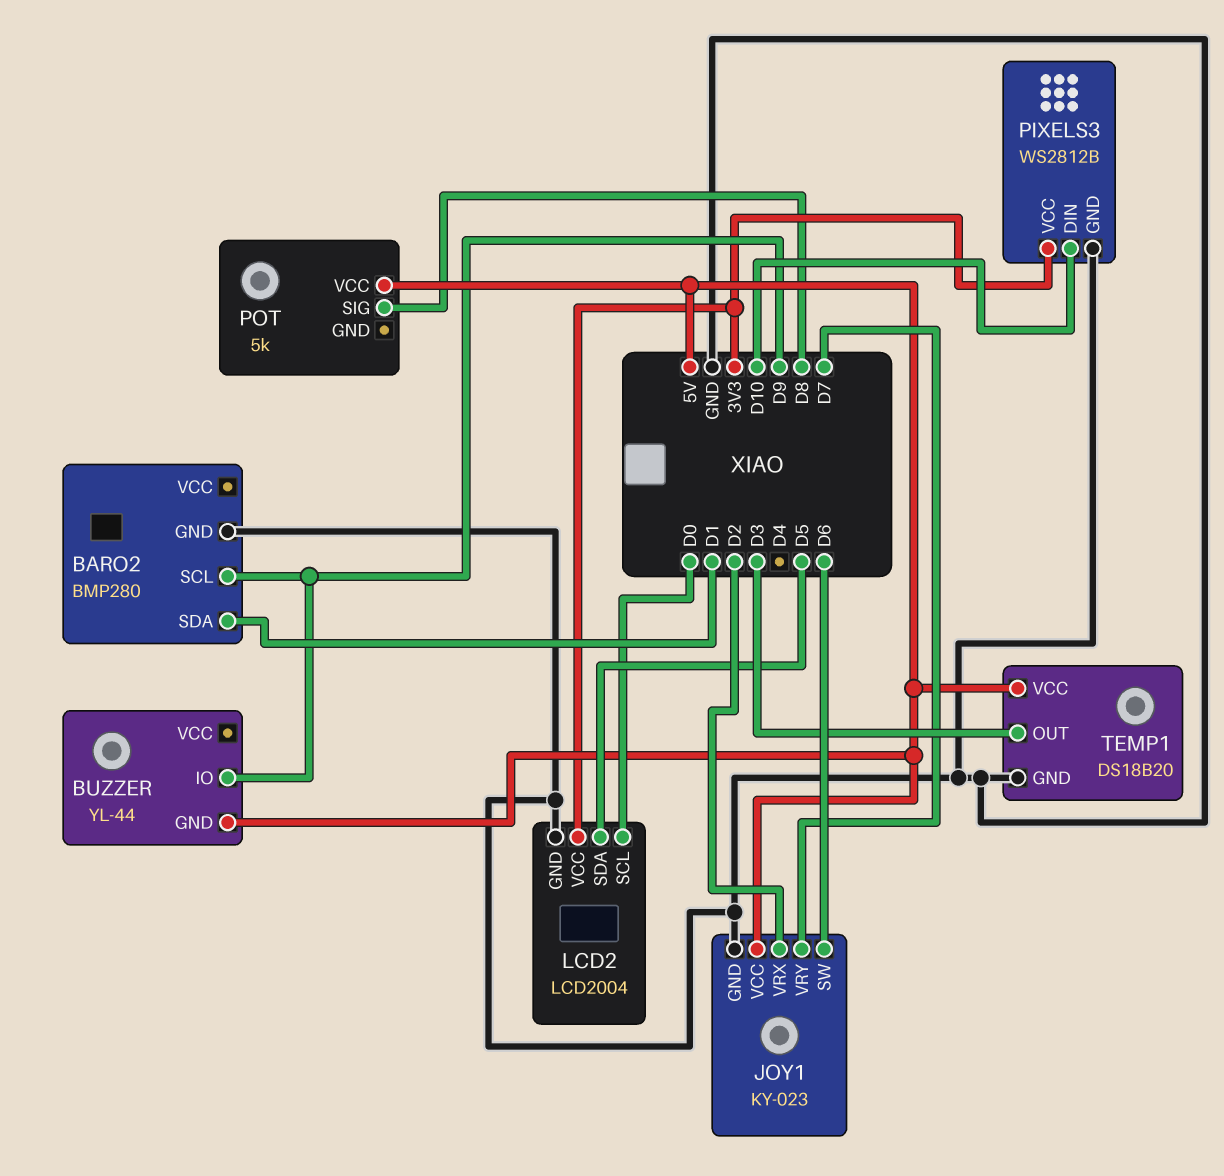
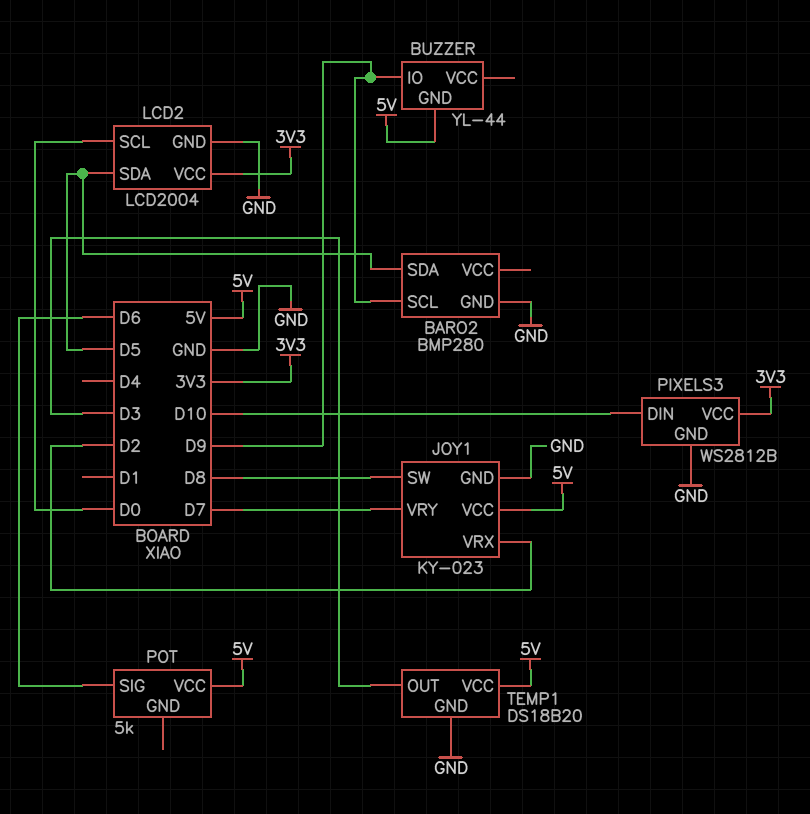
BARO2 pin SDA: D1 -> D5
JOY1 pin SW: D6 -> D8
POT pin SIG: D8 -> D6

